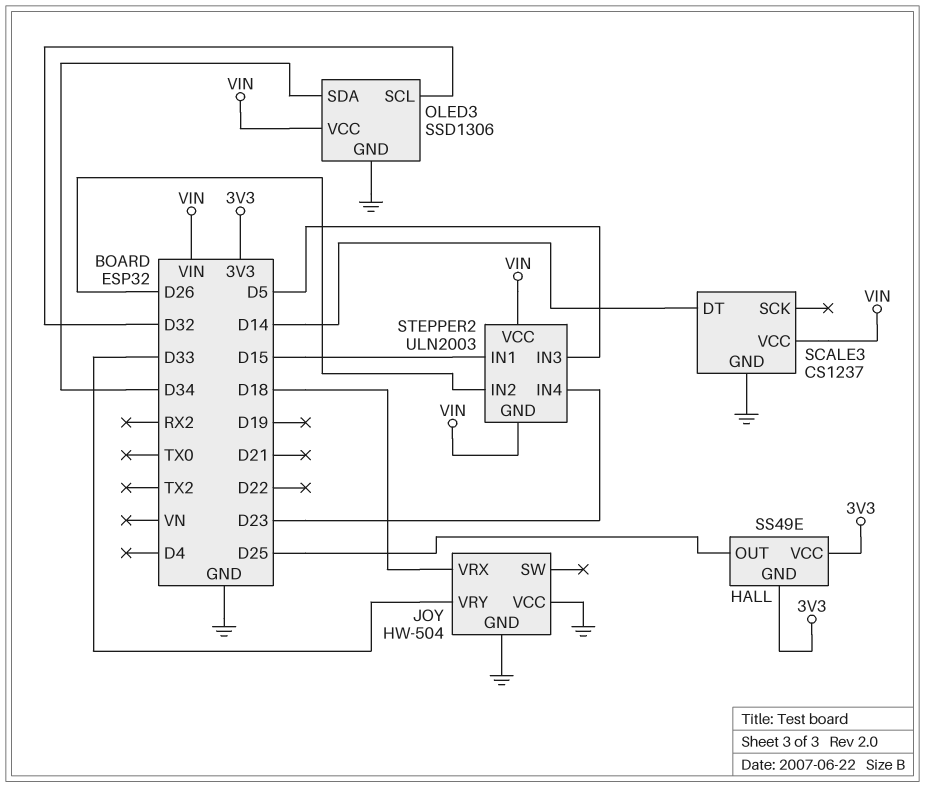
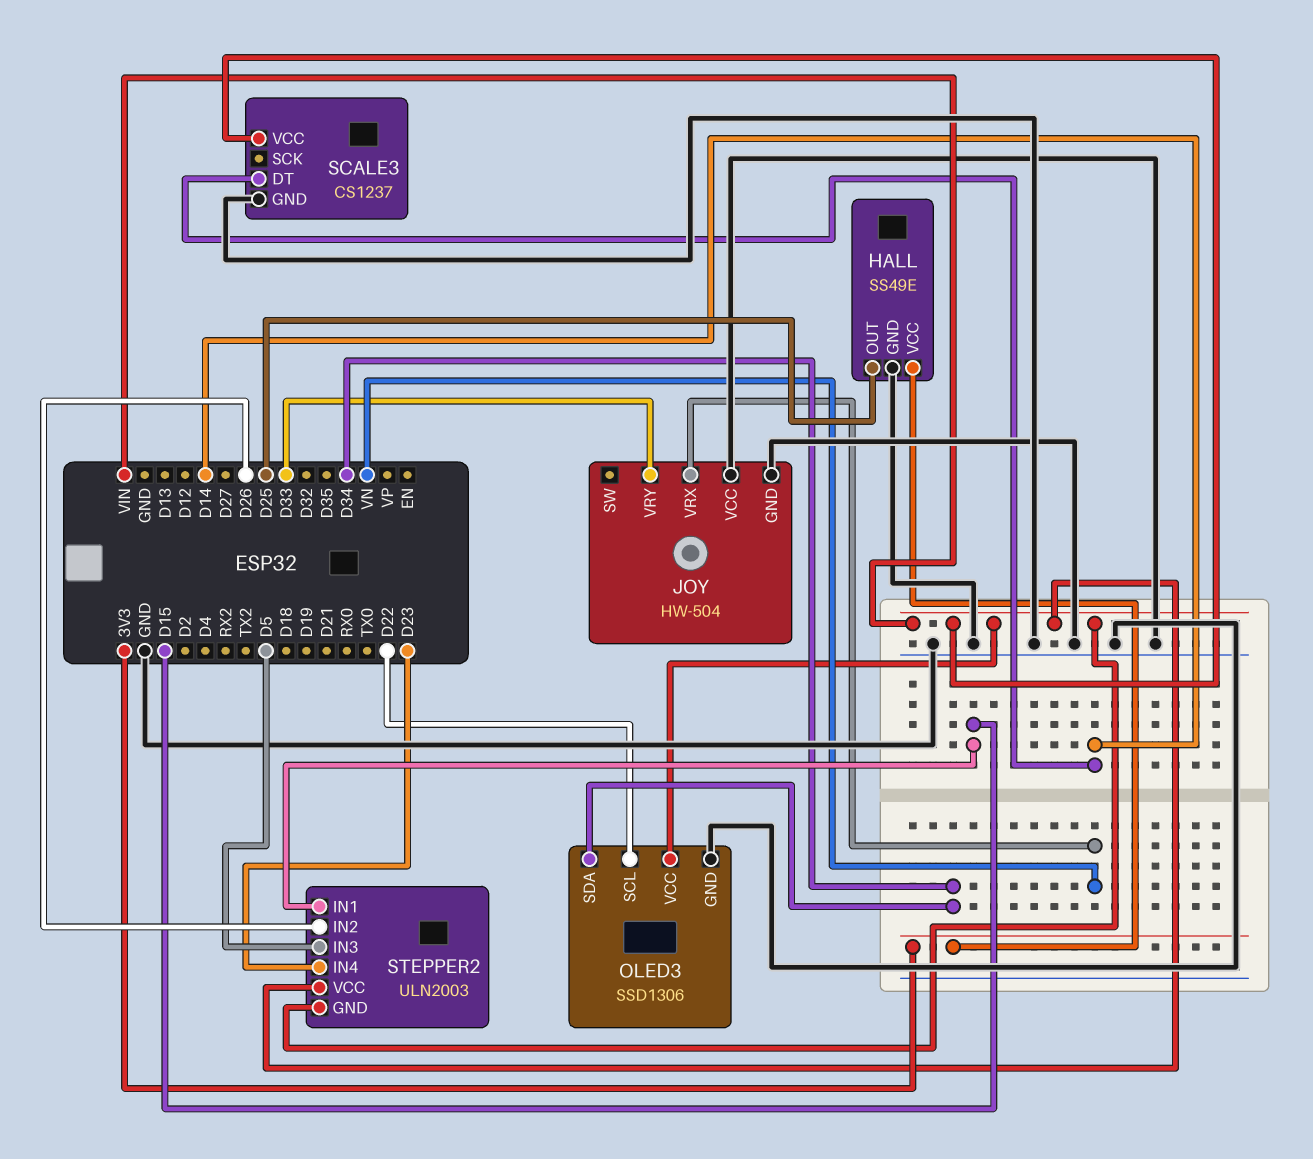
HALL pin GND: 3V3 -> GND
JOY pin VRX: D18 -> VN
OLED3 pin SCL: D32 -> D22

